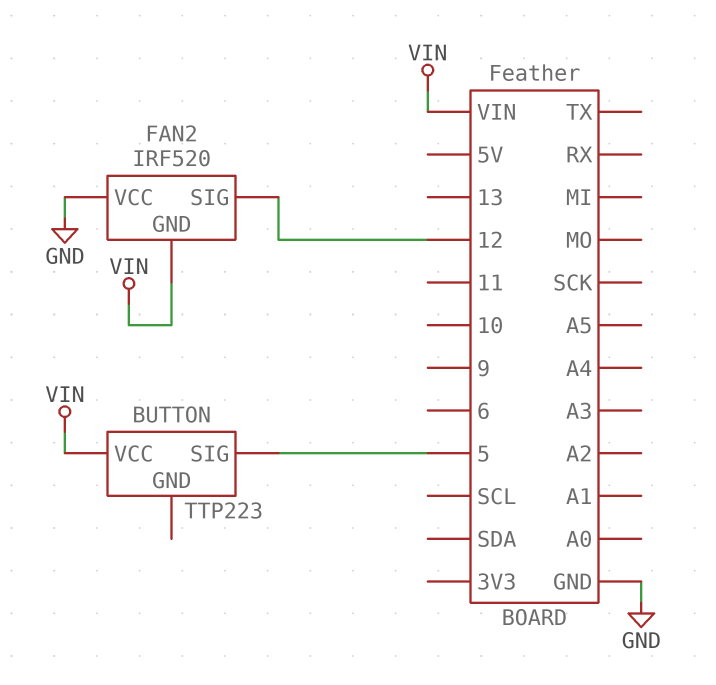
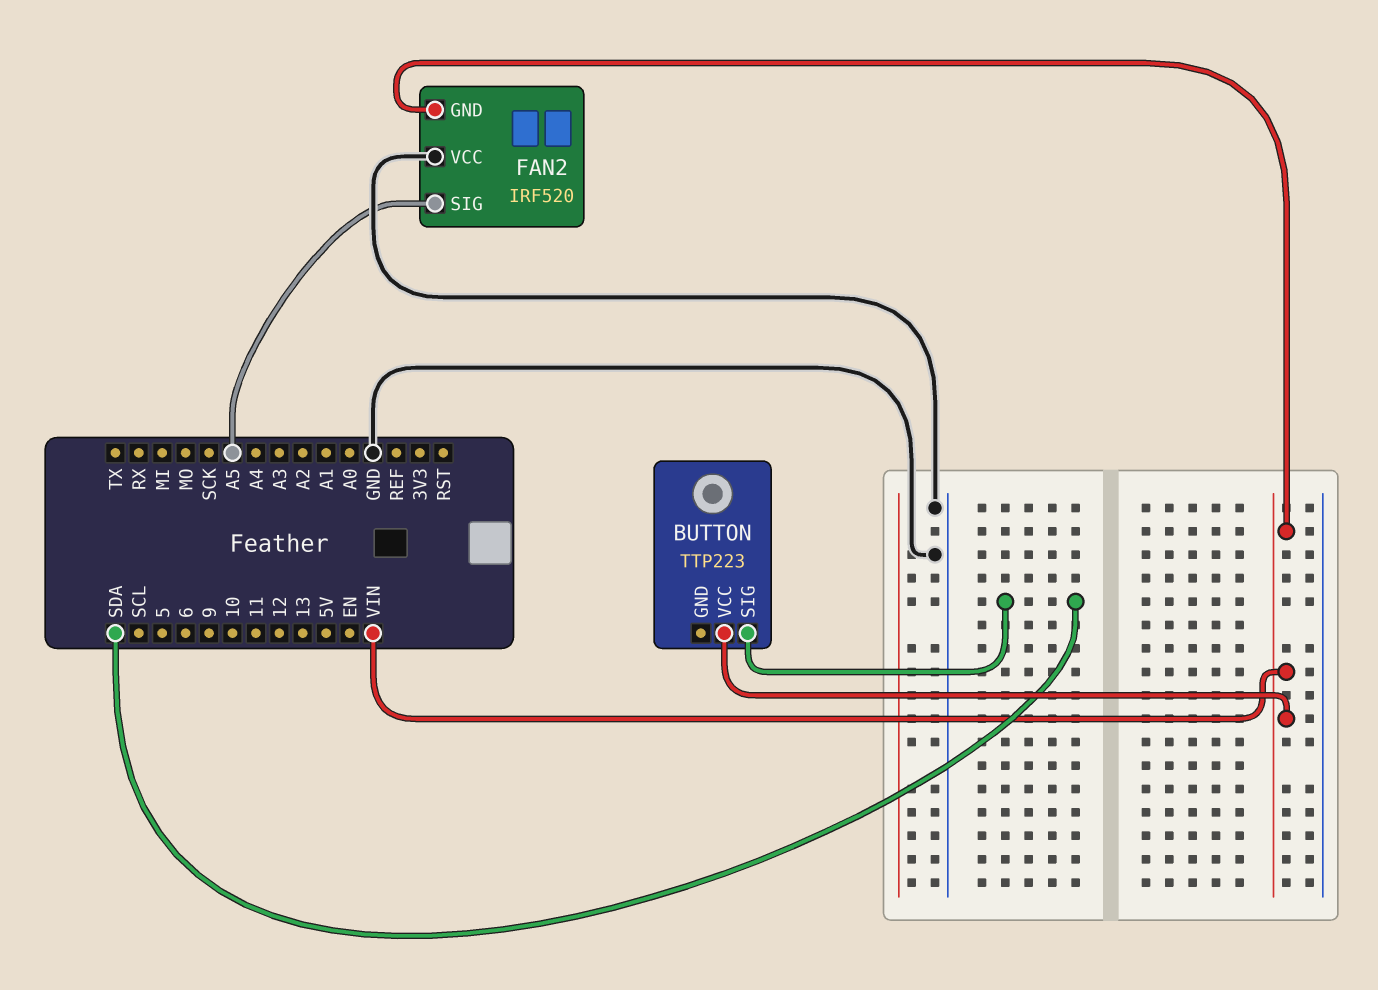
BUTTON pin SIG: 5 -> SDA
FAN2 pin SIG: 12 -> A5

